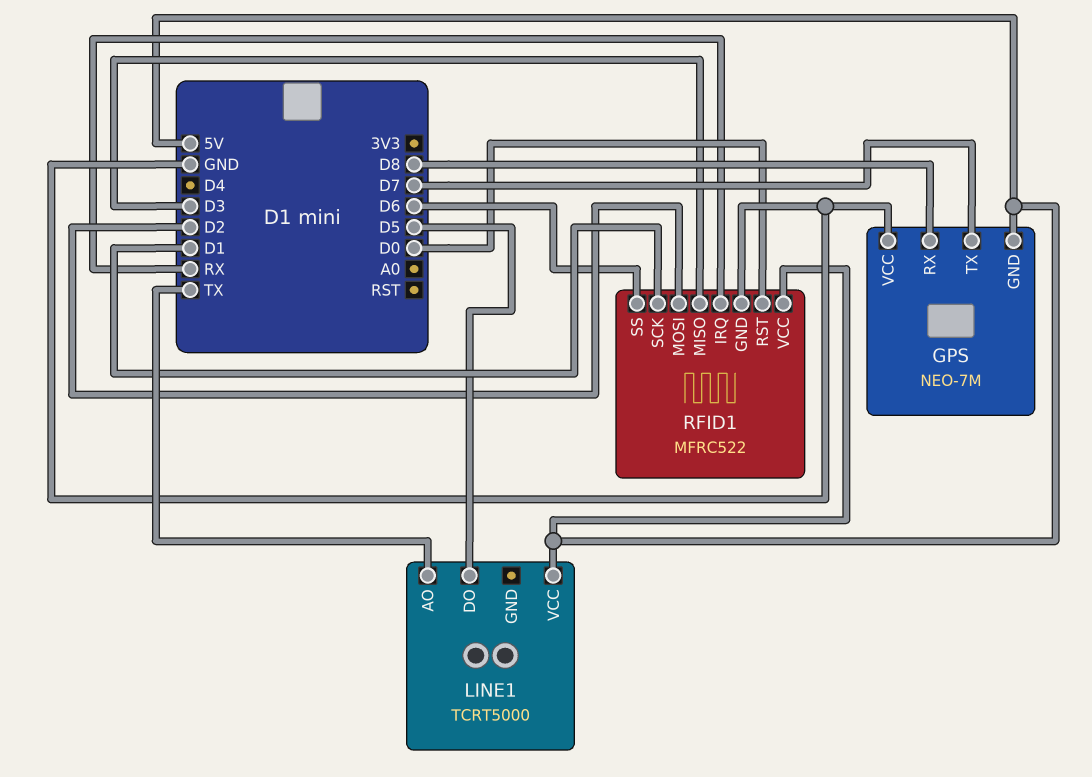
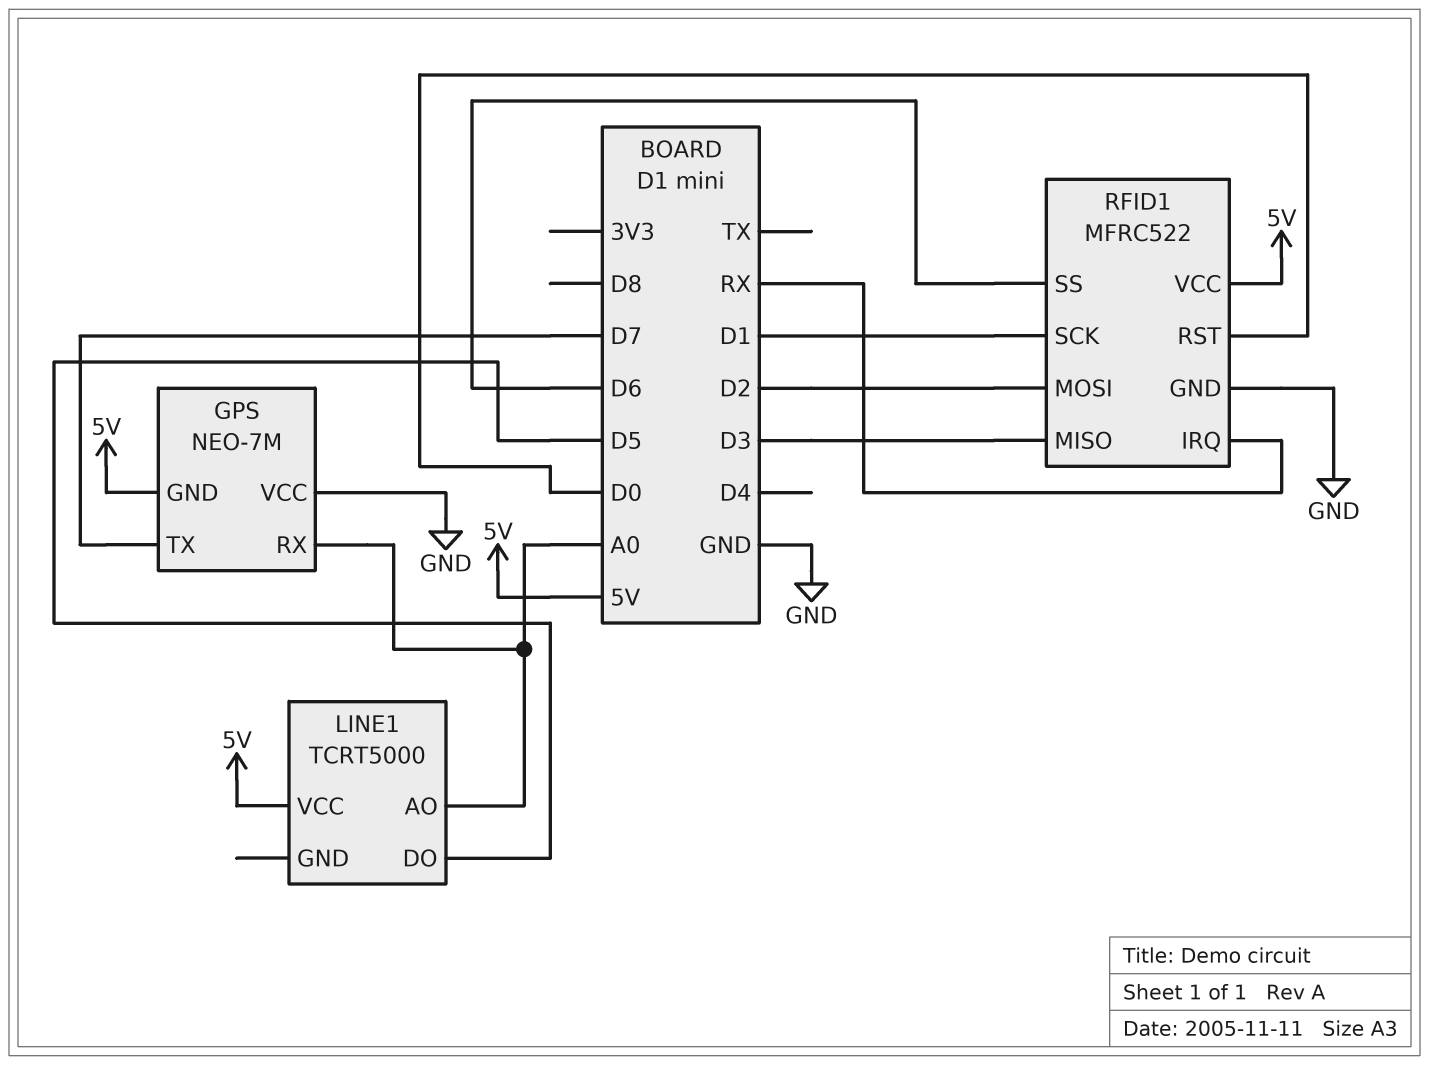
GPS pin RX: D8 -> A0
LINE1 pin AO: TX -> A0

